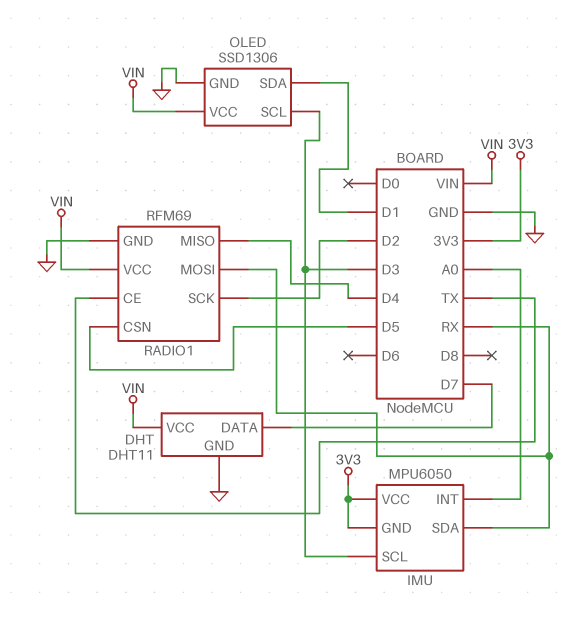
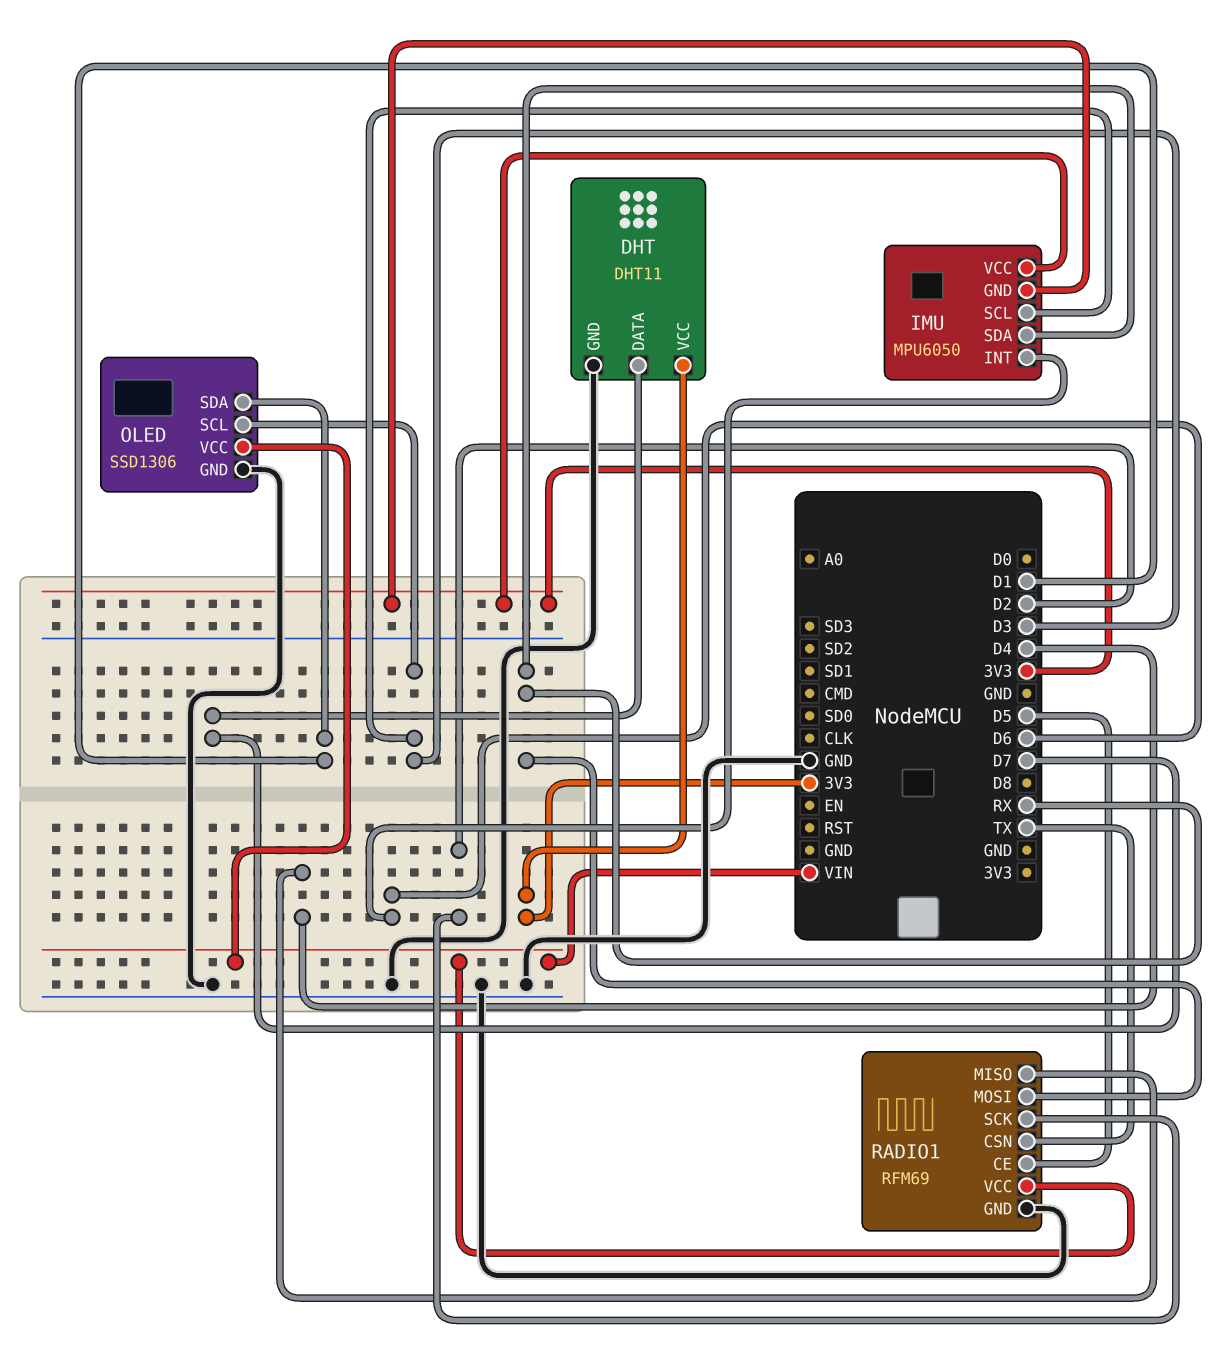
DHT pin VCC: VIN -> 3V3
IMU pin INT: A0 -> D6
RADIO1 pin CE: TX -> D5
RADIO1 pin CSN: D5 -> TX

